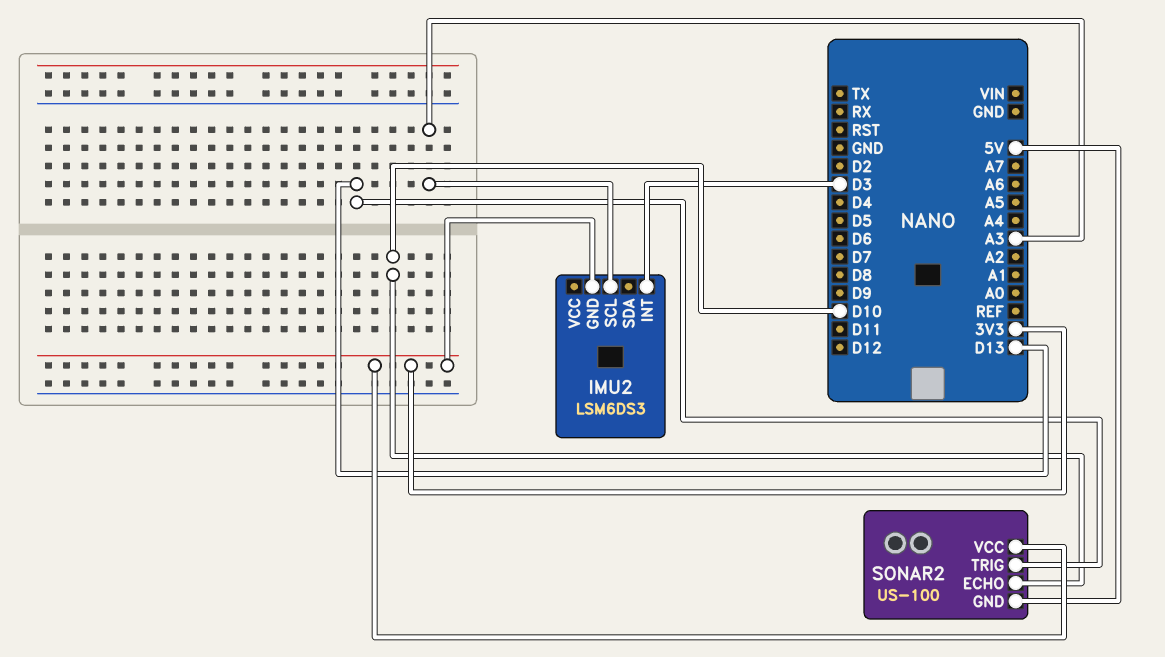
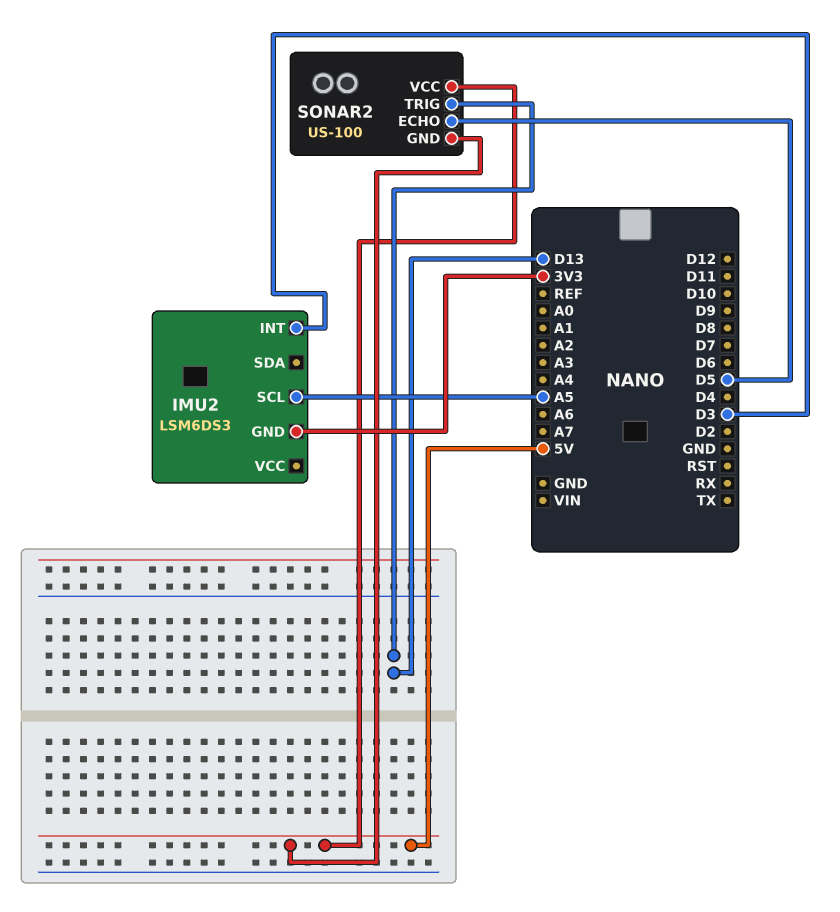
IMU2 pin SCL: A3 -> A5
SONAR2 pin ECHO: D10 -> D5
SONAR2 pin VCC: 3V3 -> 5V

